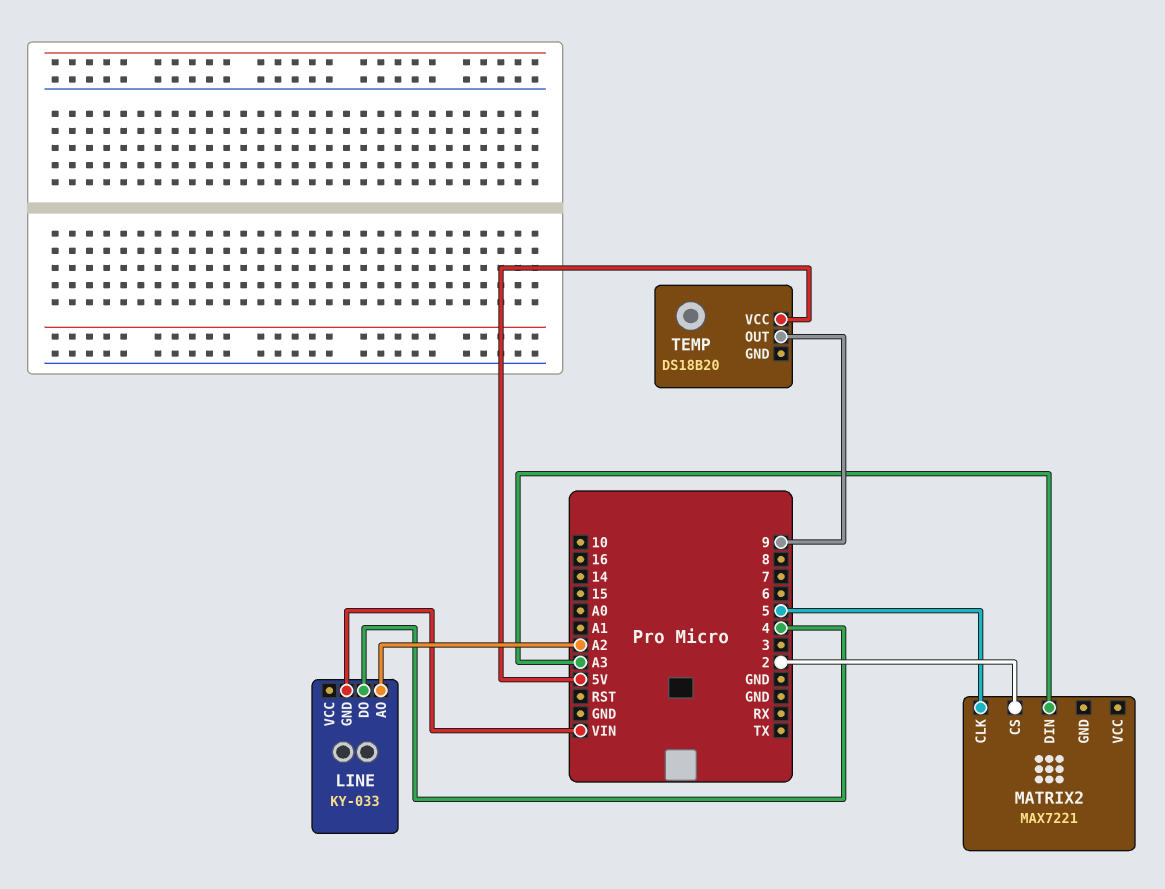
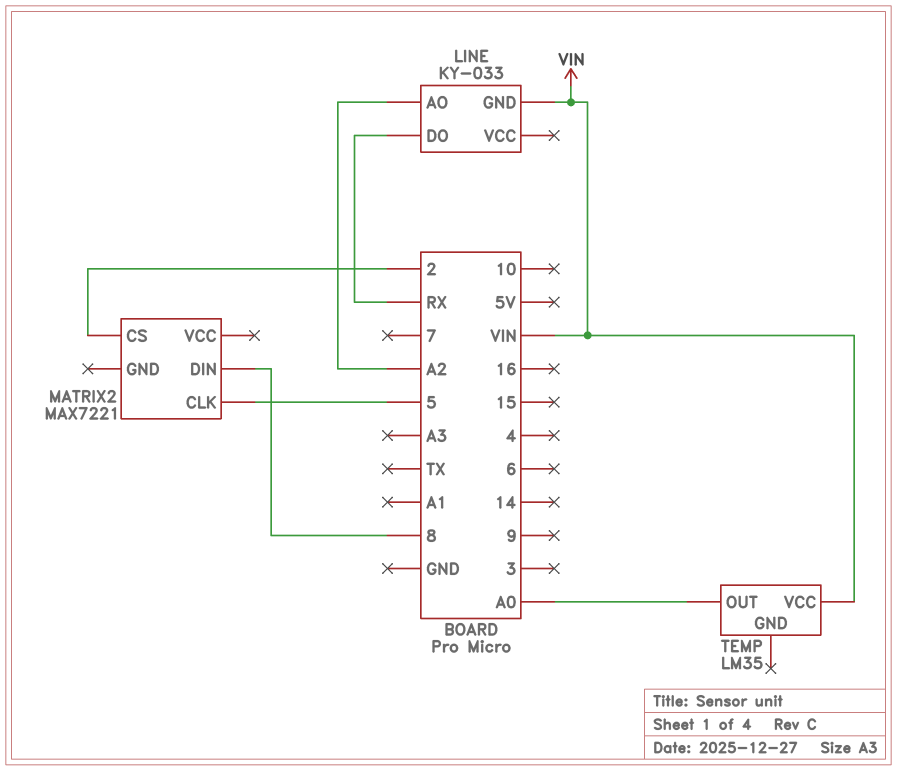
LINE pin DO: 4 -> RX
MATRIX2 pin DIN: A3 -> 8
TEMP: DS18B20 -> LM35
TEMP pin OUT: 9 -> A0
TEMP pin VCC: 5V -> VIN

